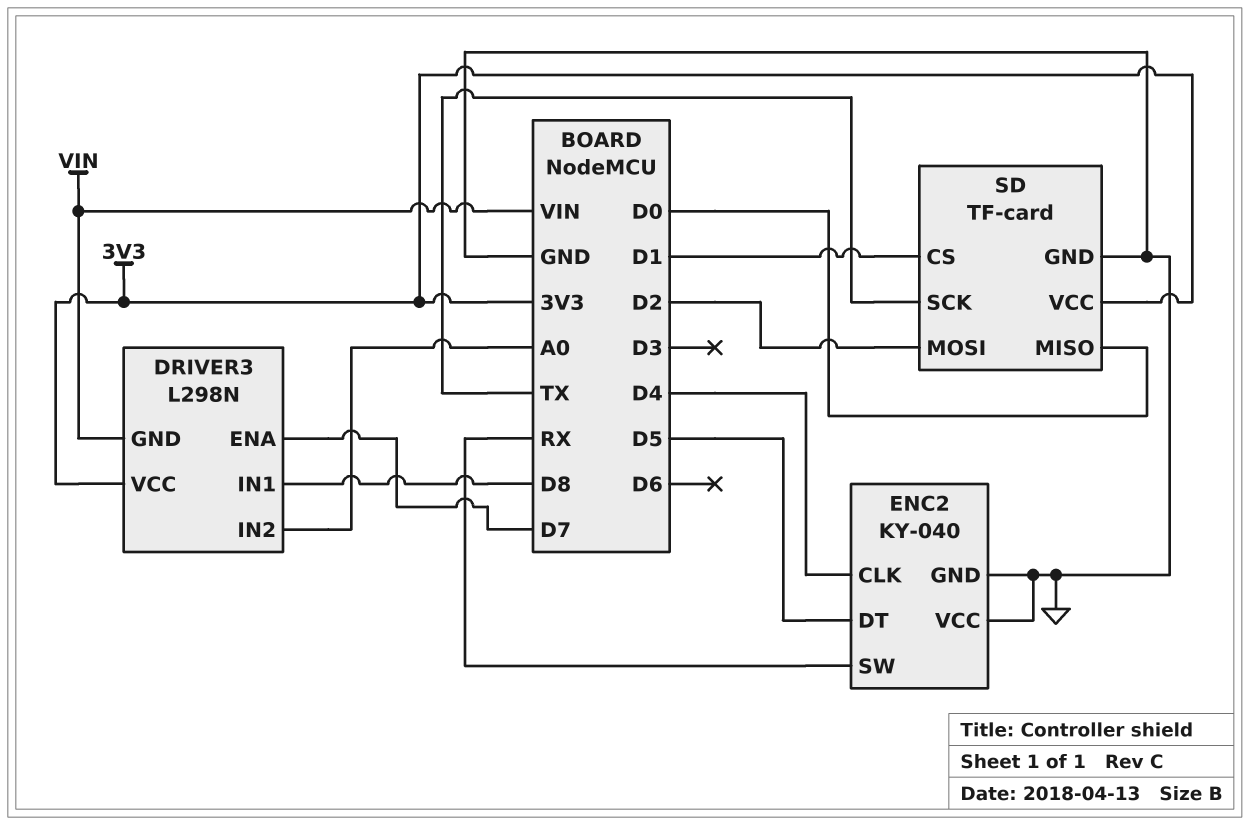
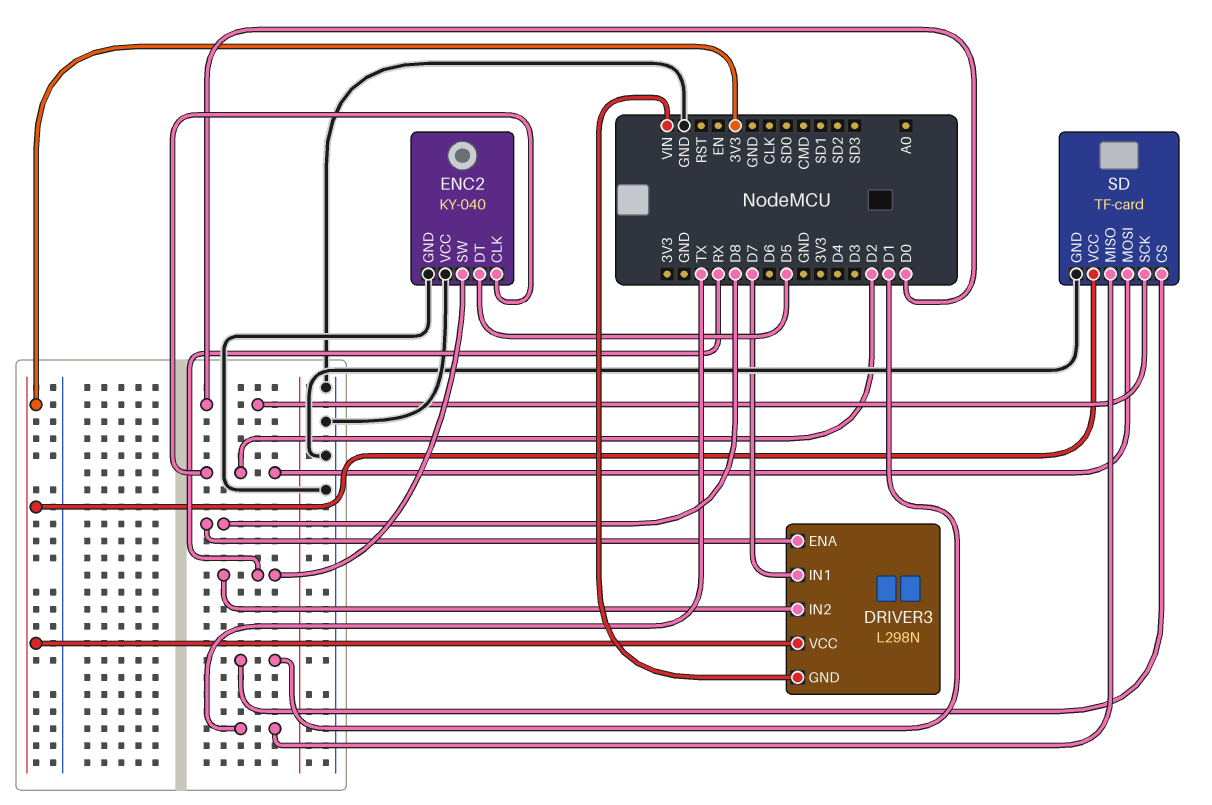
DRIVER3 pin ENA: D7 -> D8
DRIVER3 pin IN1: D8 -> D7
DRIVER3 pin IN2: A0 -> RX
ENC2 pin CLK: D4 -> D2
SD pin MISO: D0 -> TX
SD pin SCK: TX -> D0

